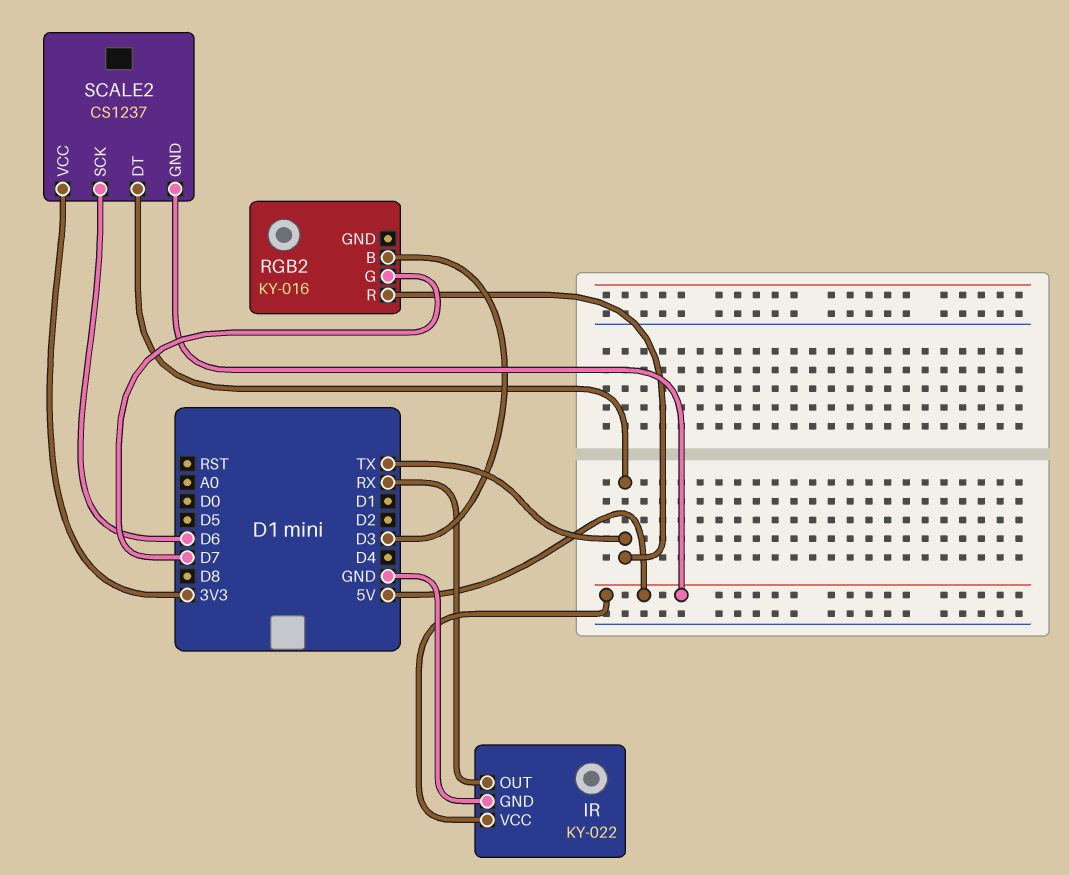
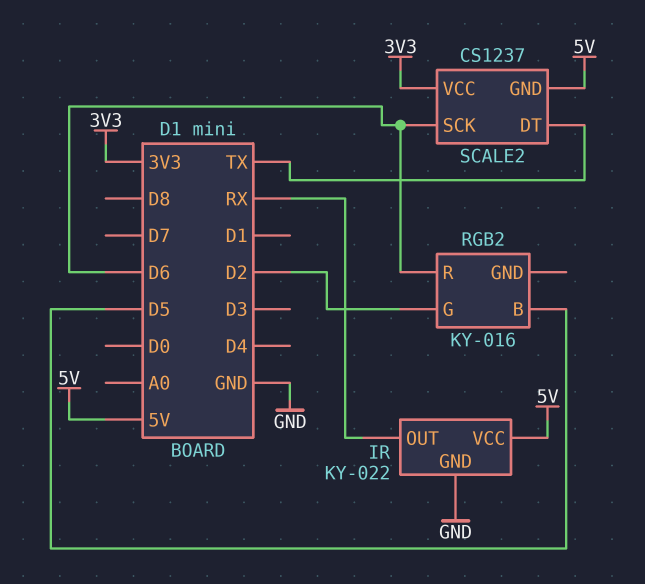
RGB2 pin B: D3 -> D5
RGB2 pin G: D7 -> D2
RGB2 pin R: TX -> D6

